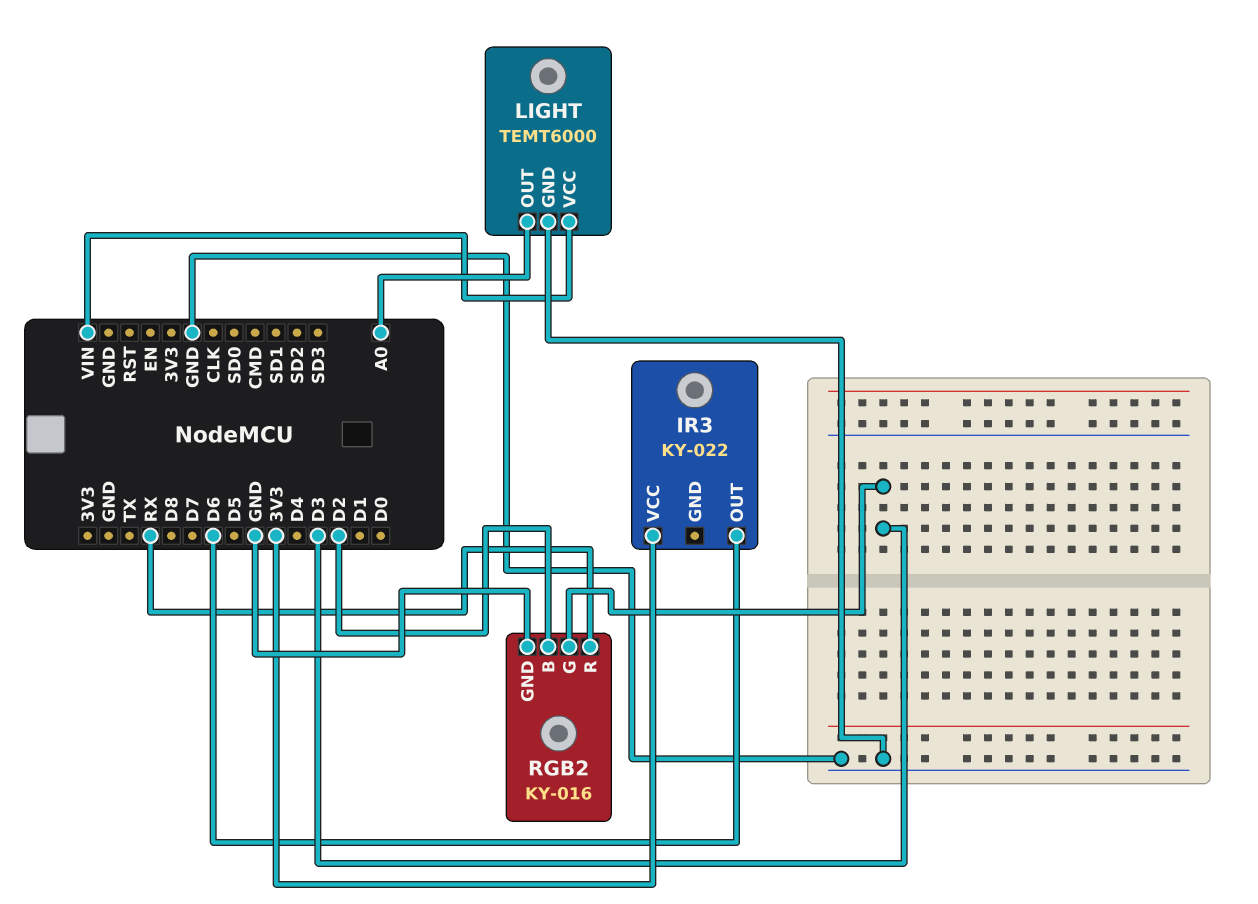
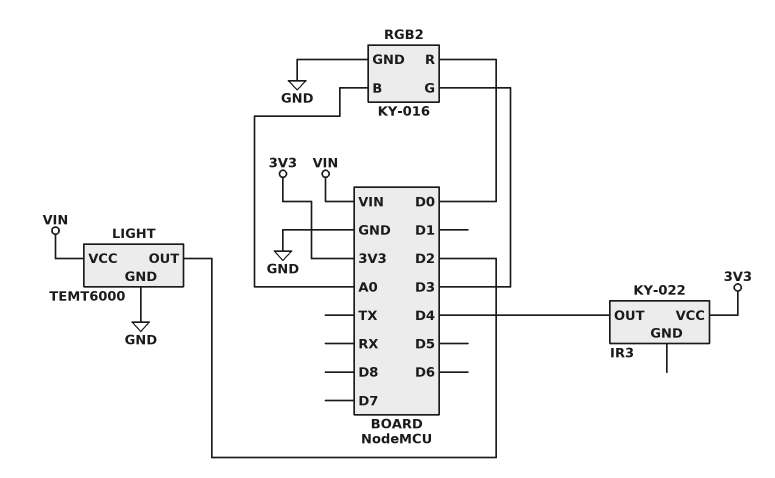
IR3 pin OUT: D6 -> D4
LIGHT pin OUT: A0 -> D2
RGB2 pin B: D2 -> A0
RGB2 pin R: RX -> D0

